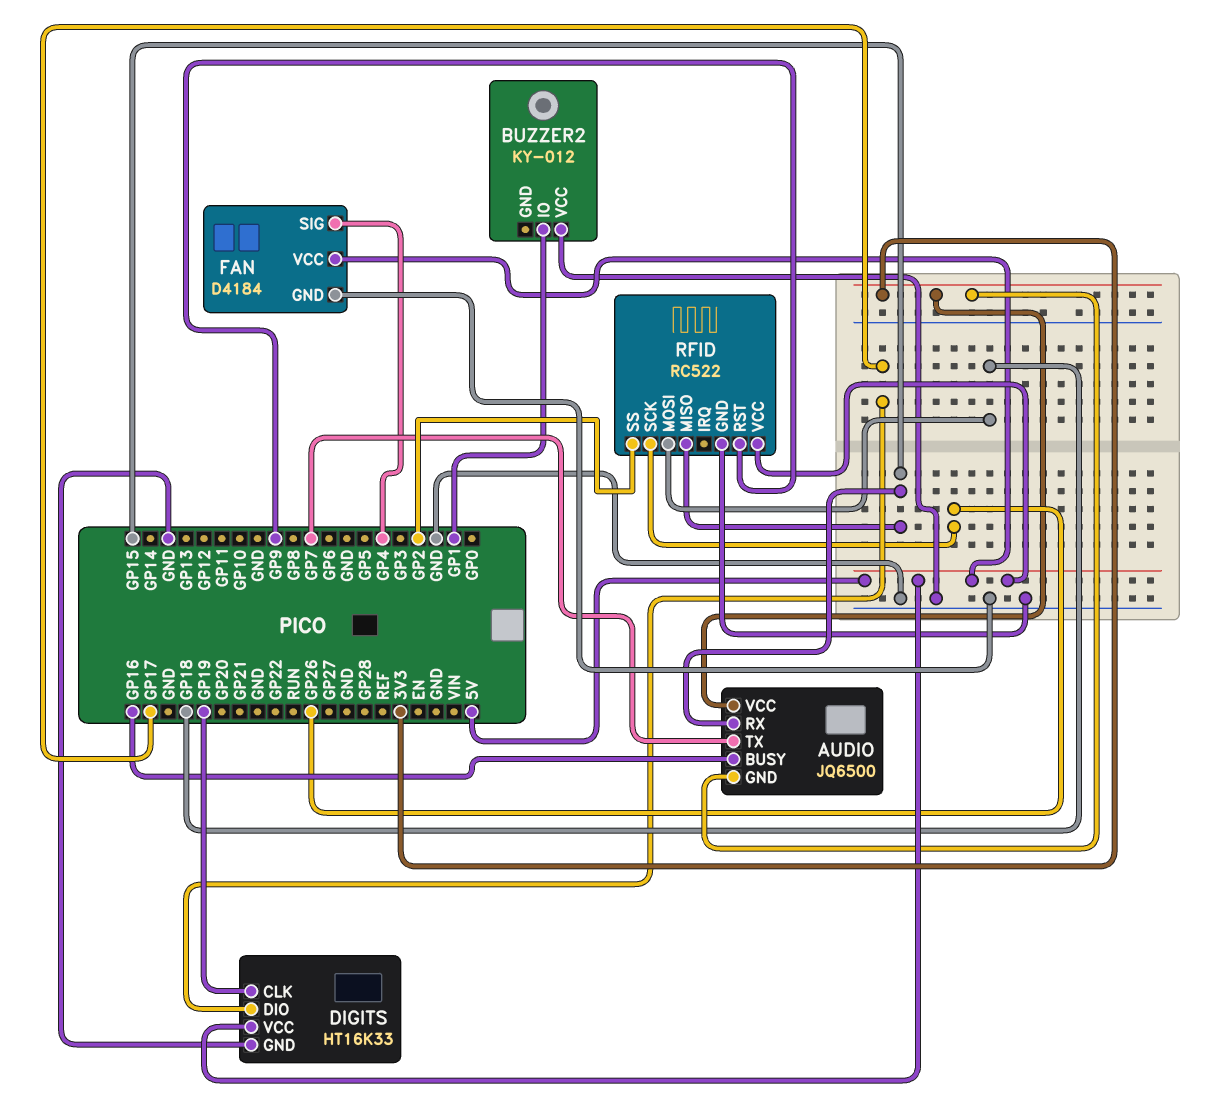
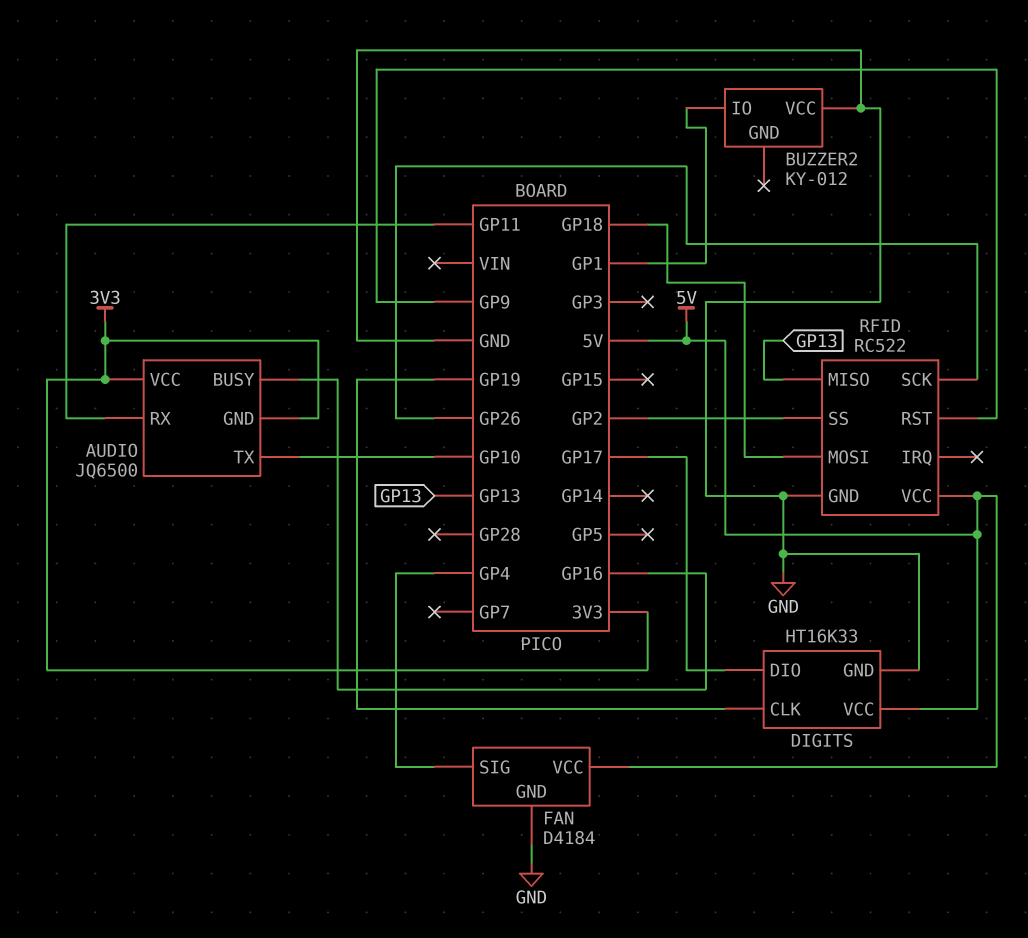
AUDIO pin RX: GP15 -> GP11
AUDIO pin TX: GP7 -> GP10
RFID pin MISO: GP15 -> GP13

